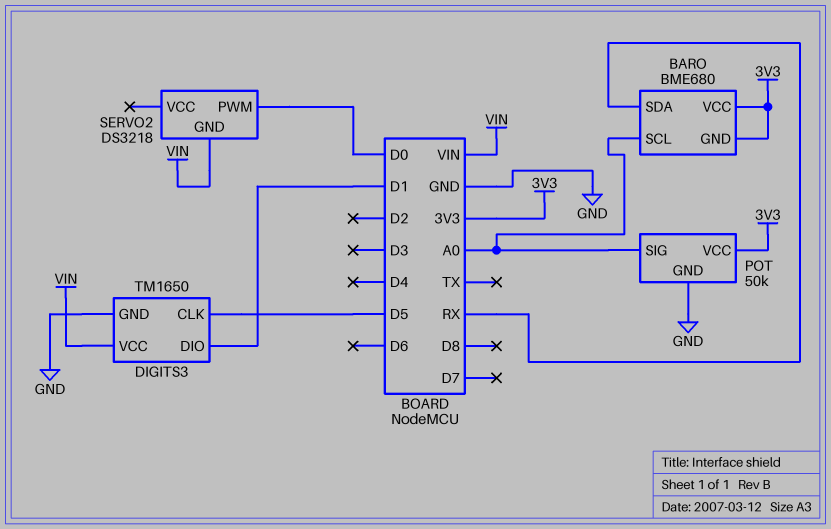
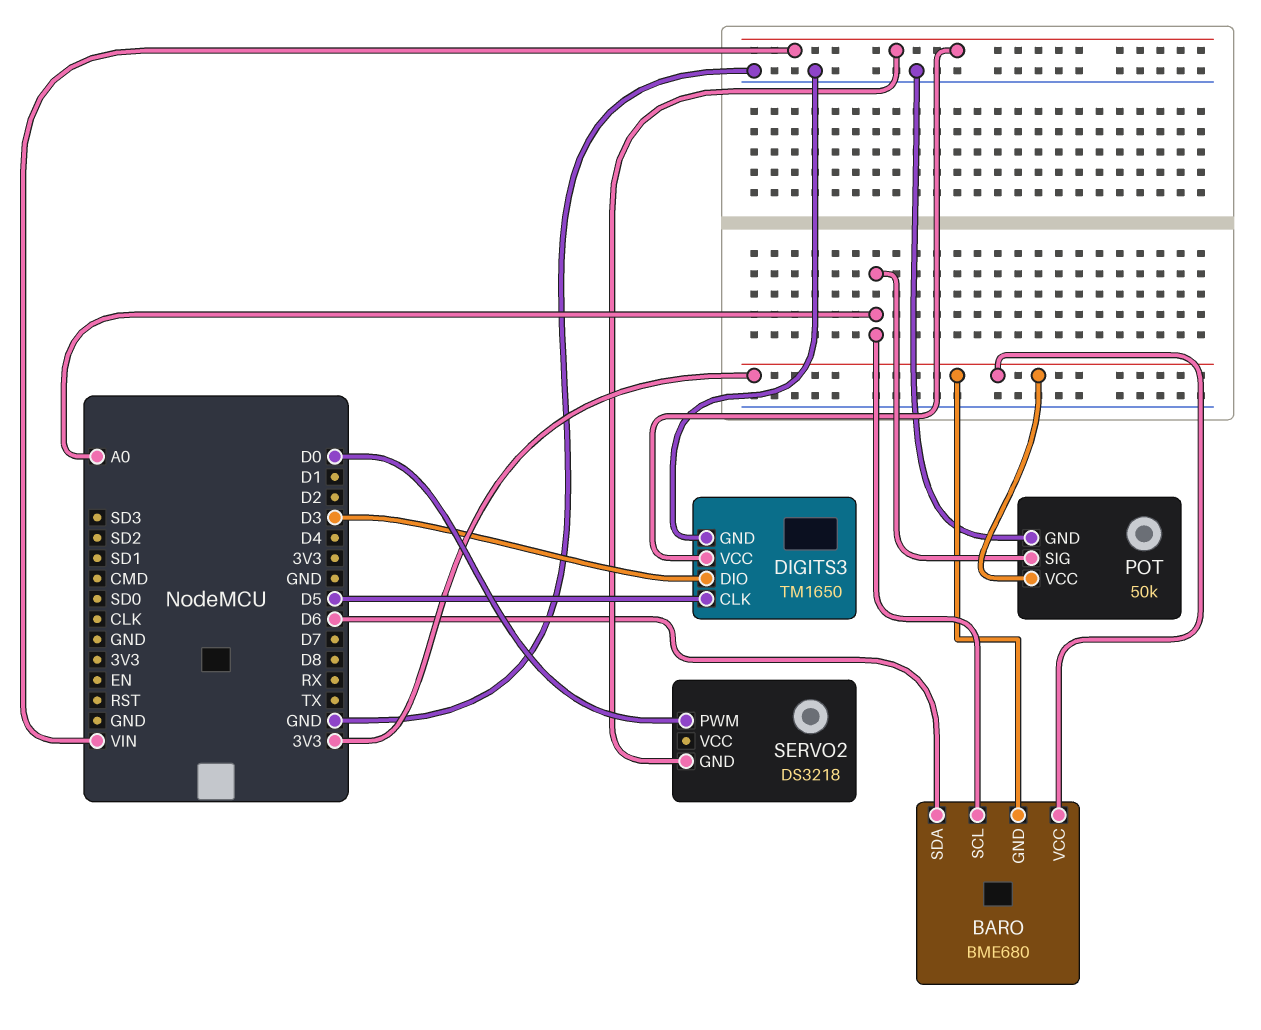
BARO pin SDA: RX -> D6
DIGITS3 pin DIO: D1 -> D3

